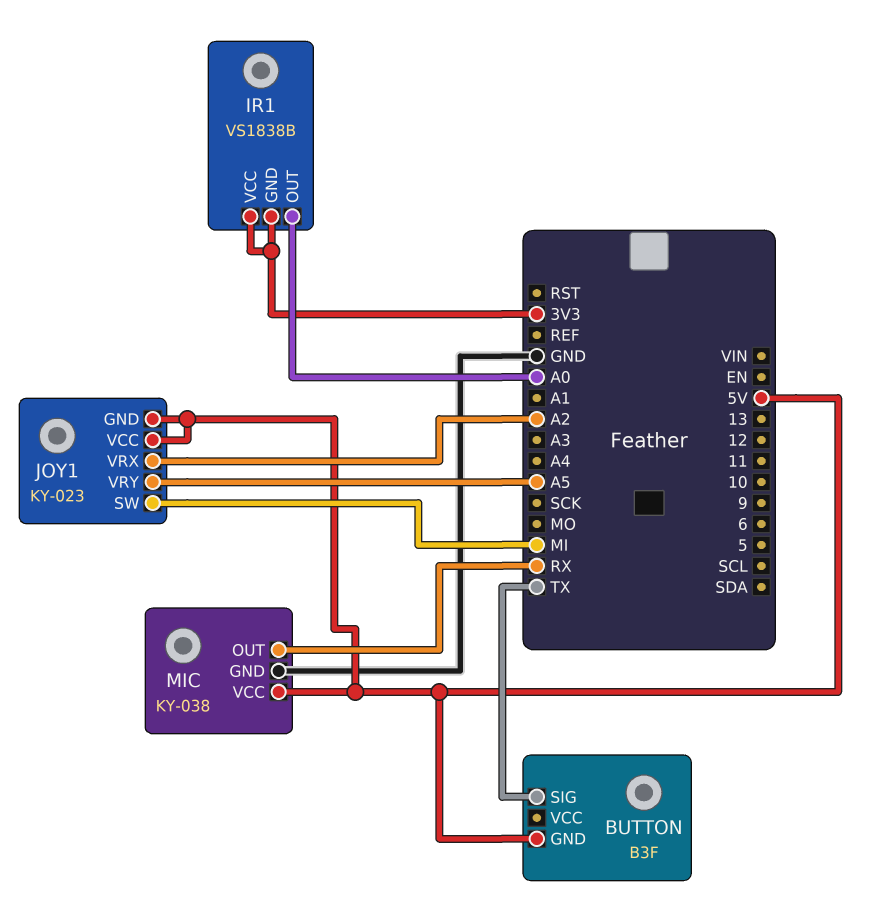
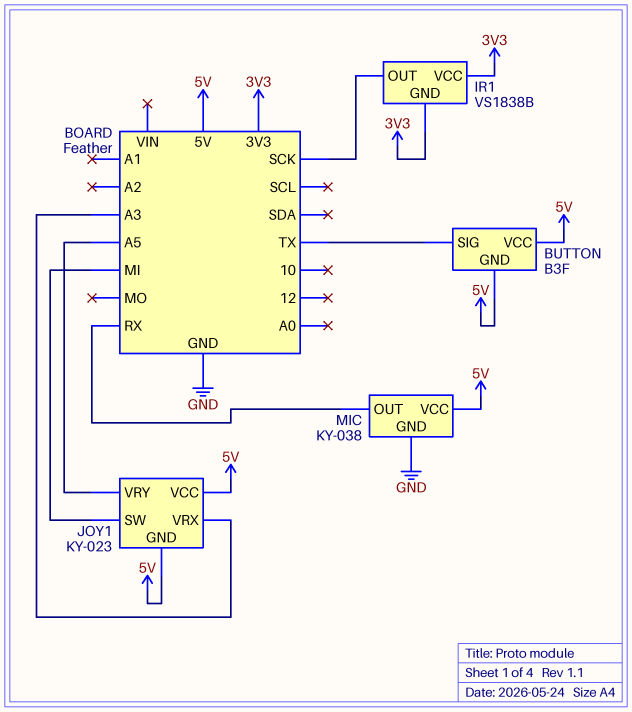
BUTTON pin VCC: none -> 5V
IR1 pin OUT: A0 -> SCK
JOY1 pin VRX: A2 -> A3

